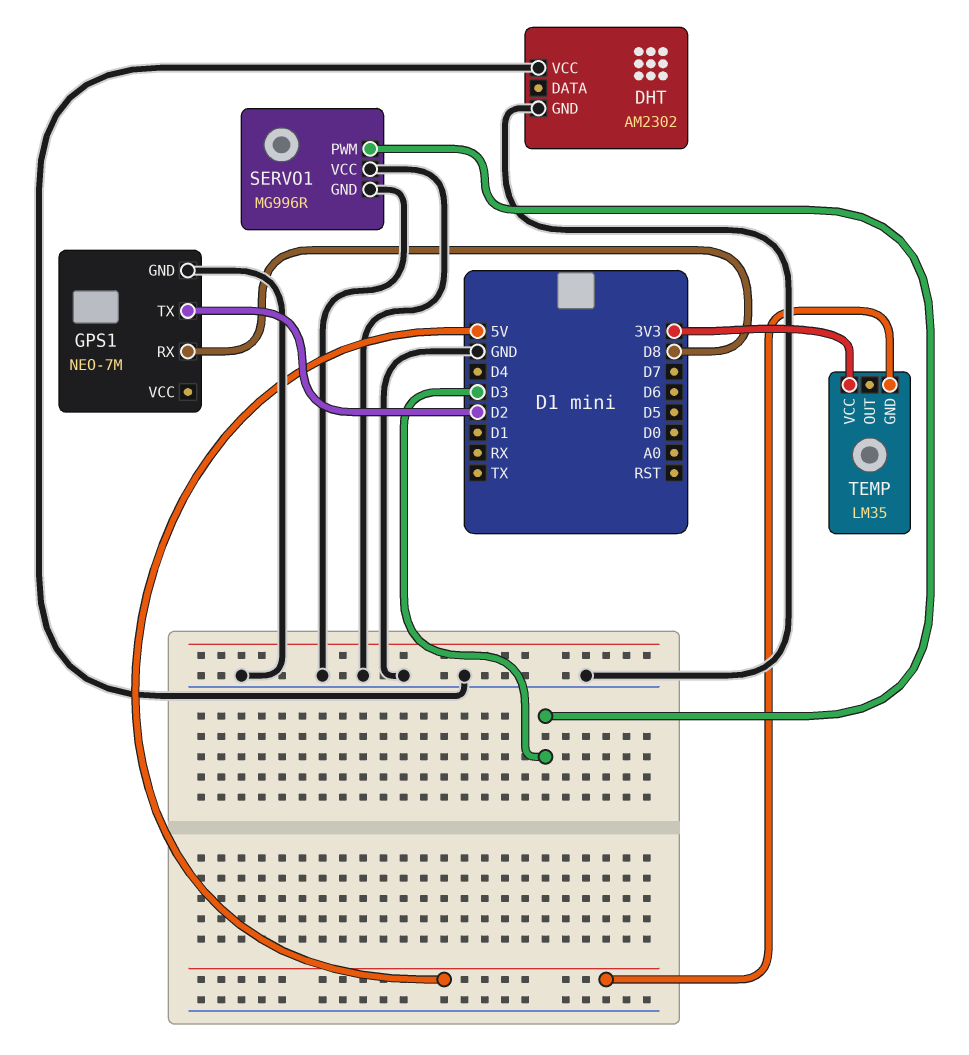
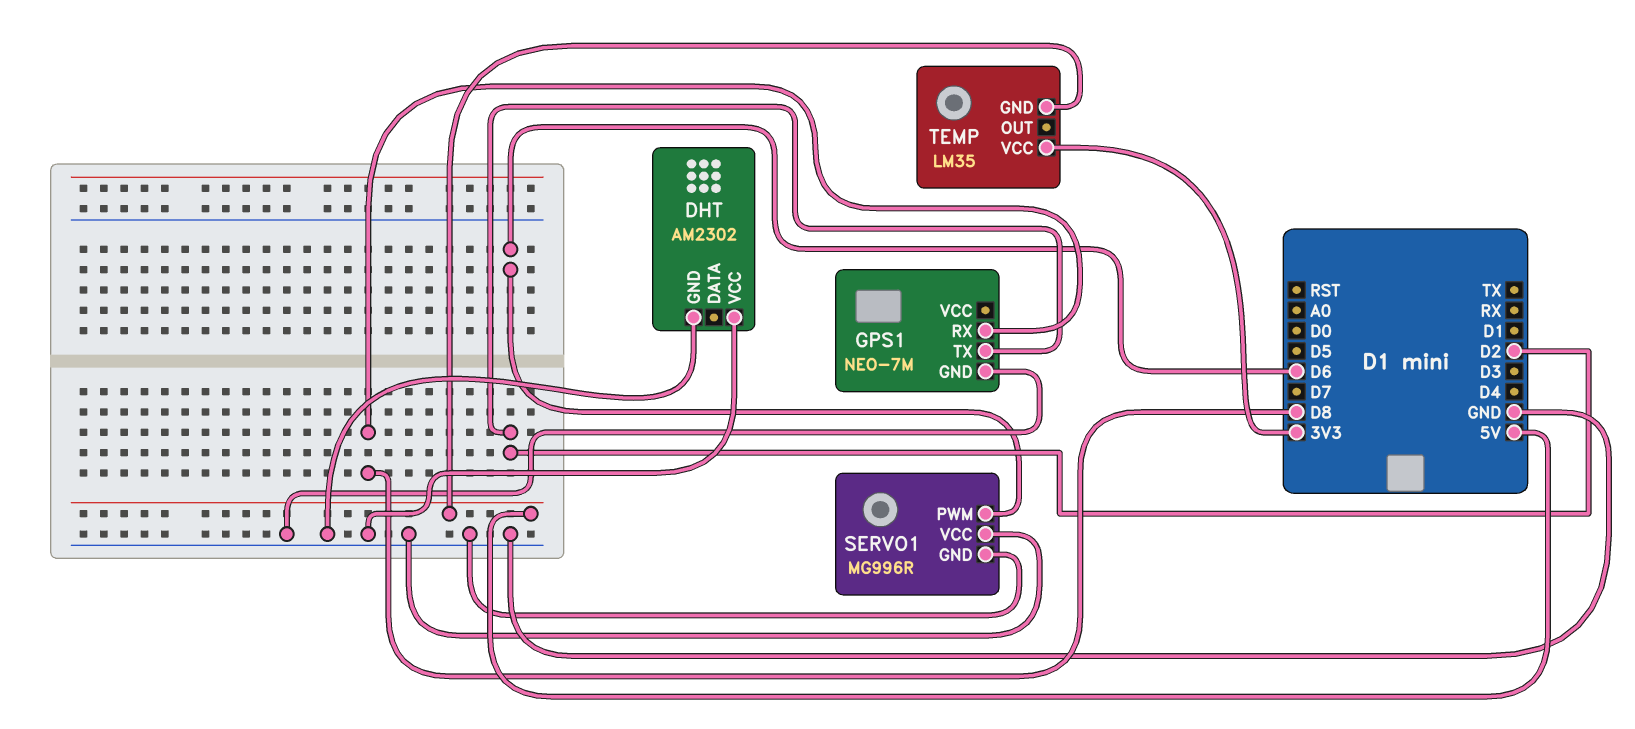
SERVO1 pin PWM: D3 -> D6

